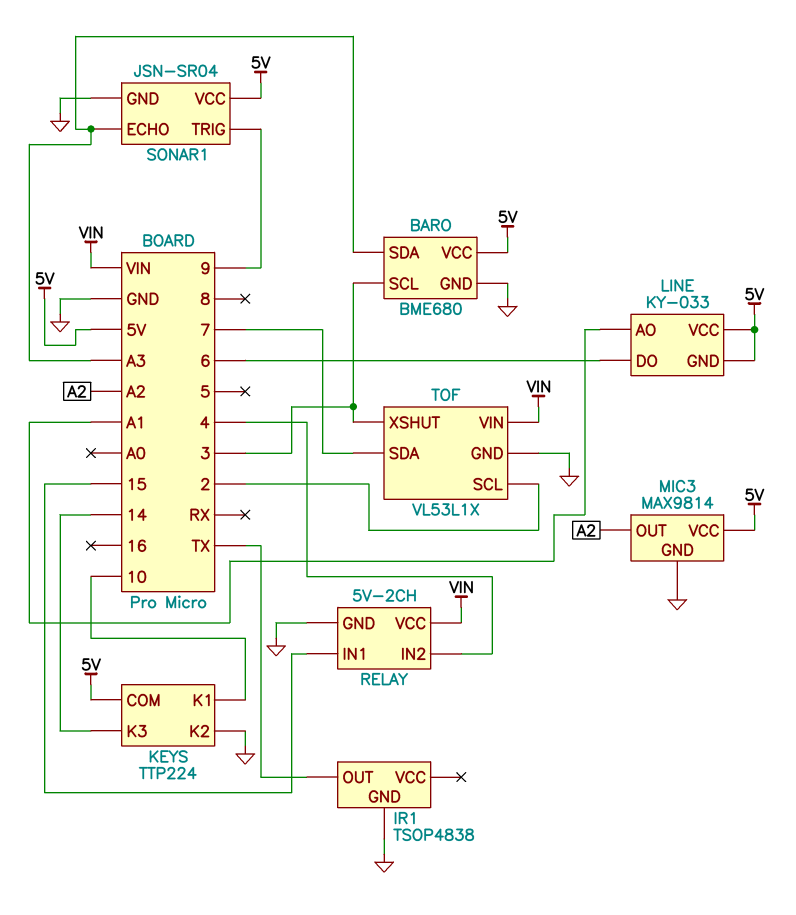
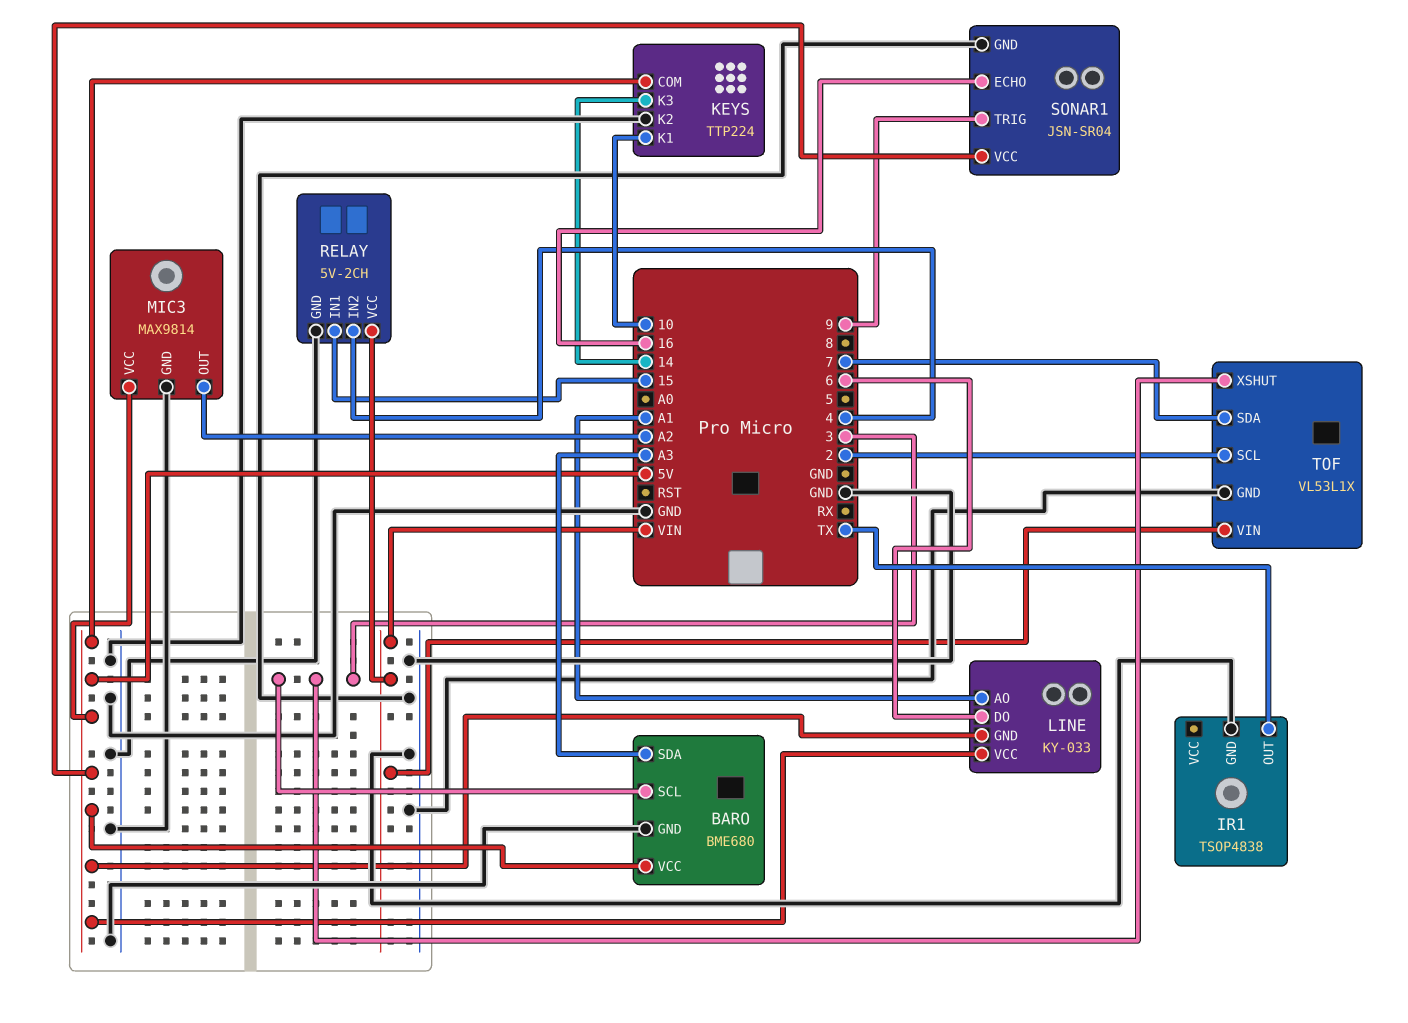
SONAR1 pin ECHO: A3 -> 16

